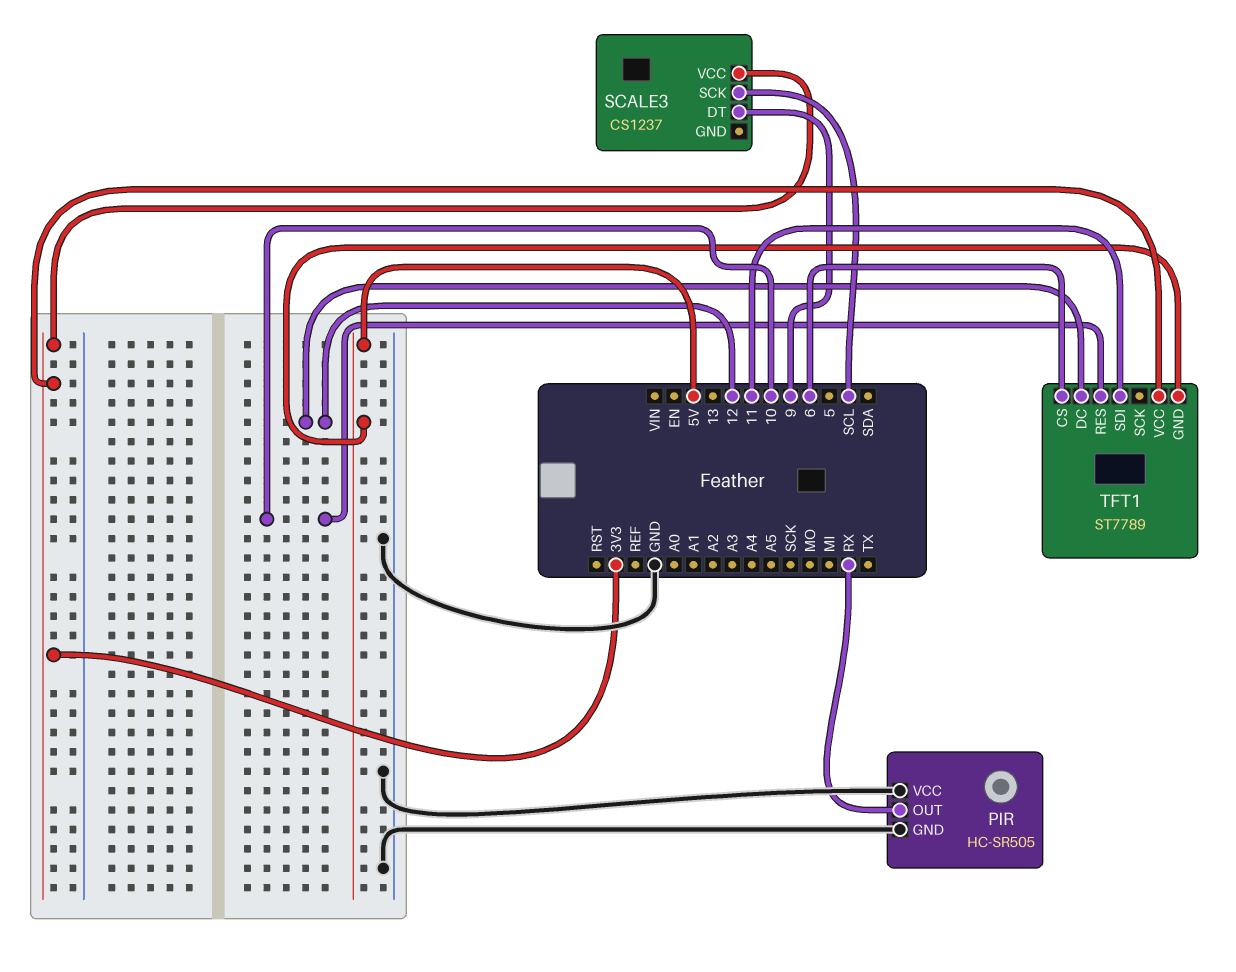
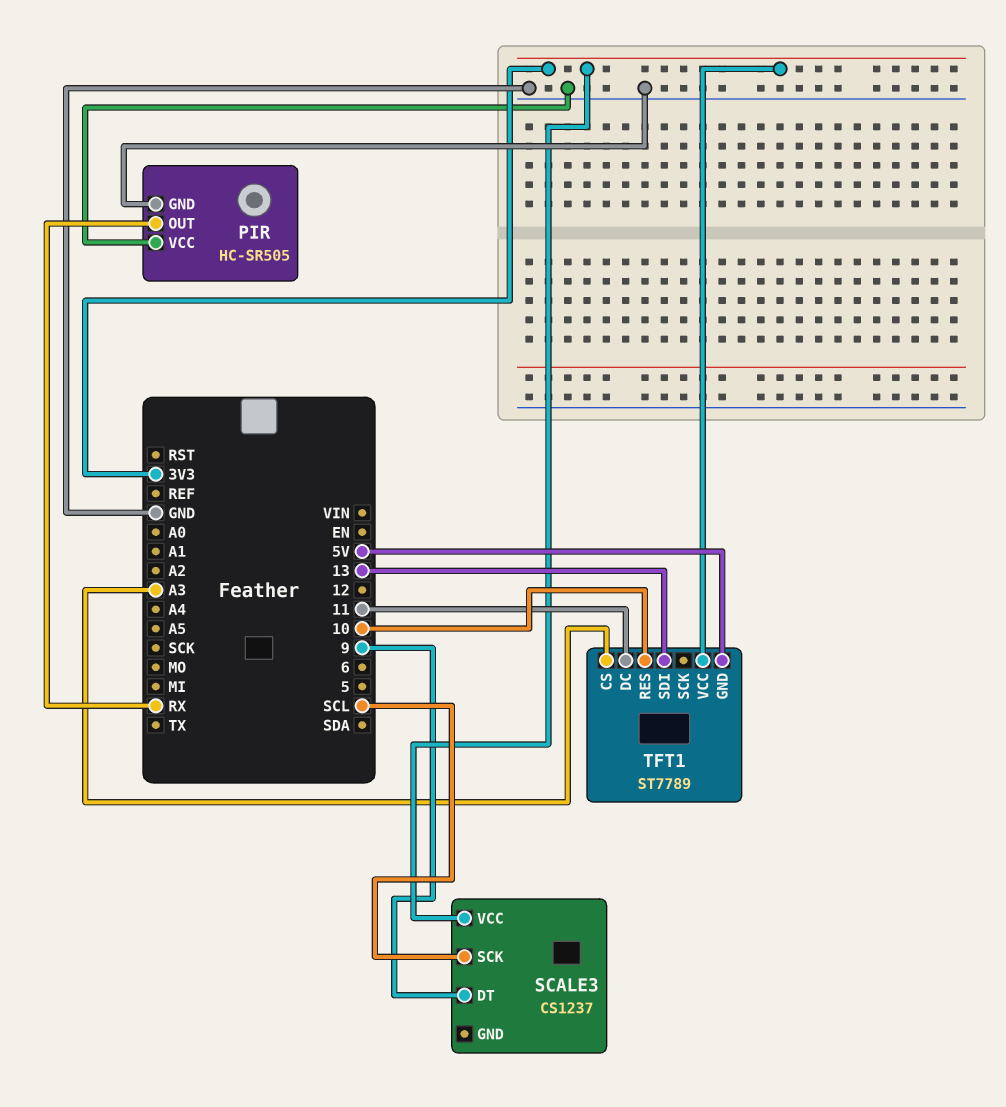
TFT1 pin CS: 6 -> A3
TFT1 pin DC: 12 -> 11
TFT1 pin SDI: 11 -> 13

